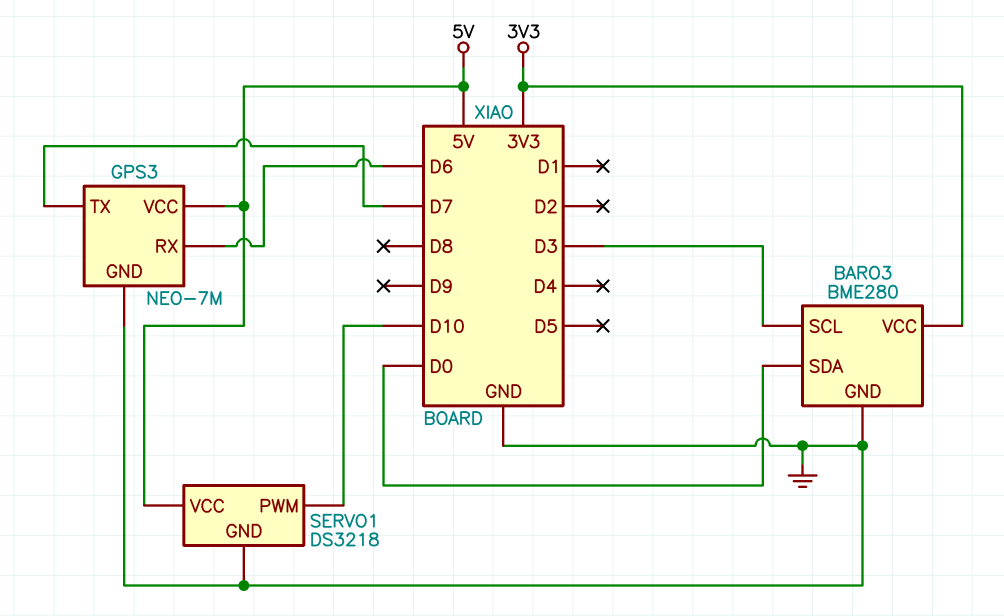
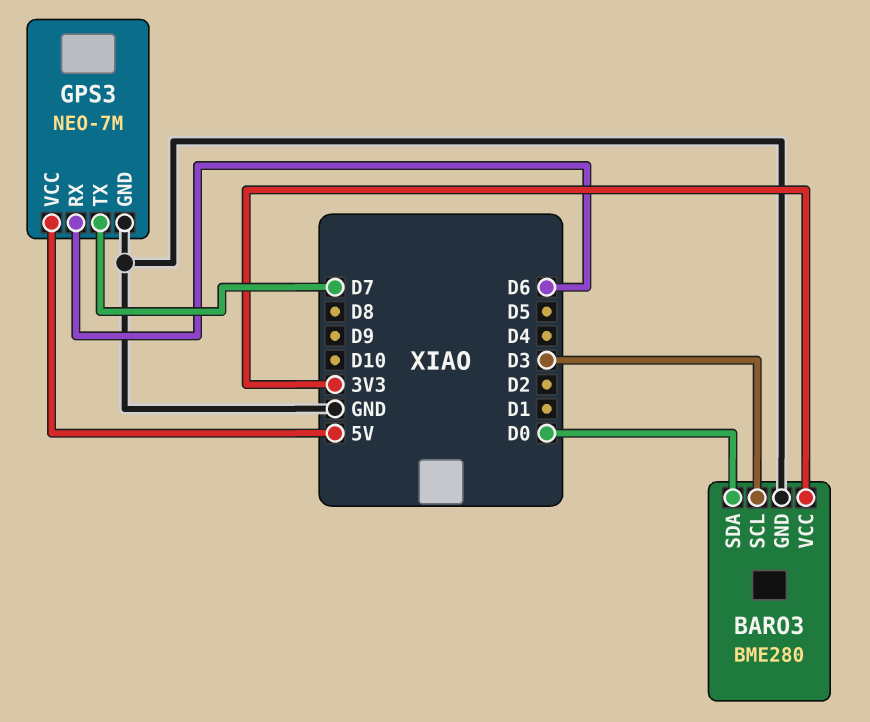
SERVO1: DS3218 -> none
SERVO1 pin GND: GND -> none
SERVO1 pin PWM: D10 -> none
SERVO1 pin VCC: 5V -> none

